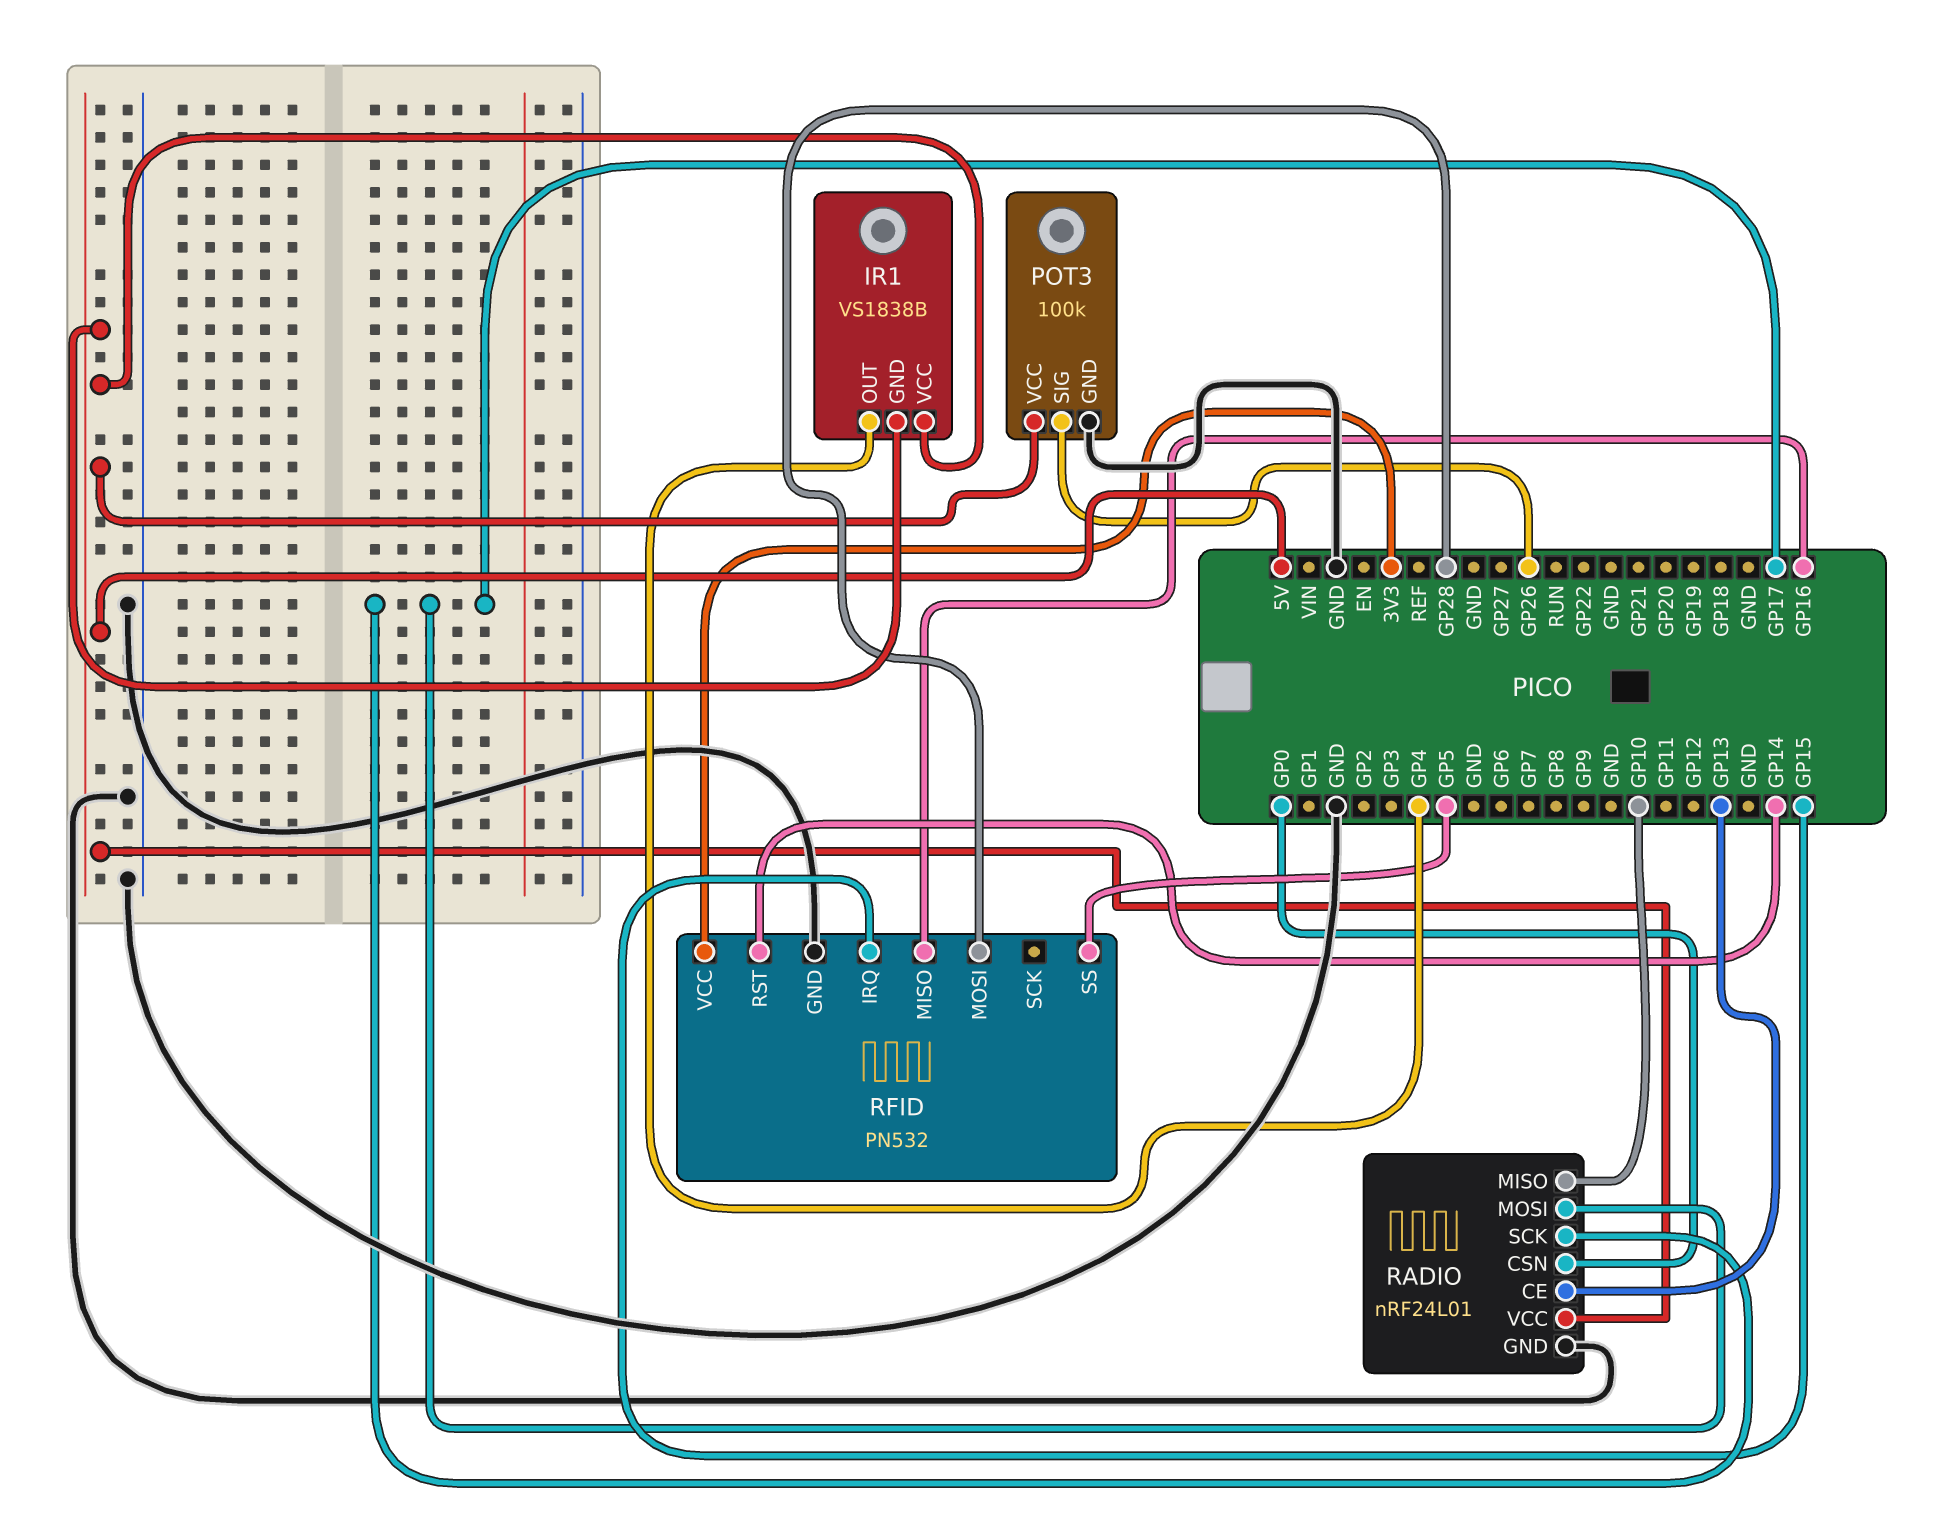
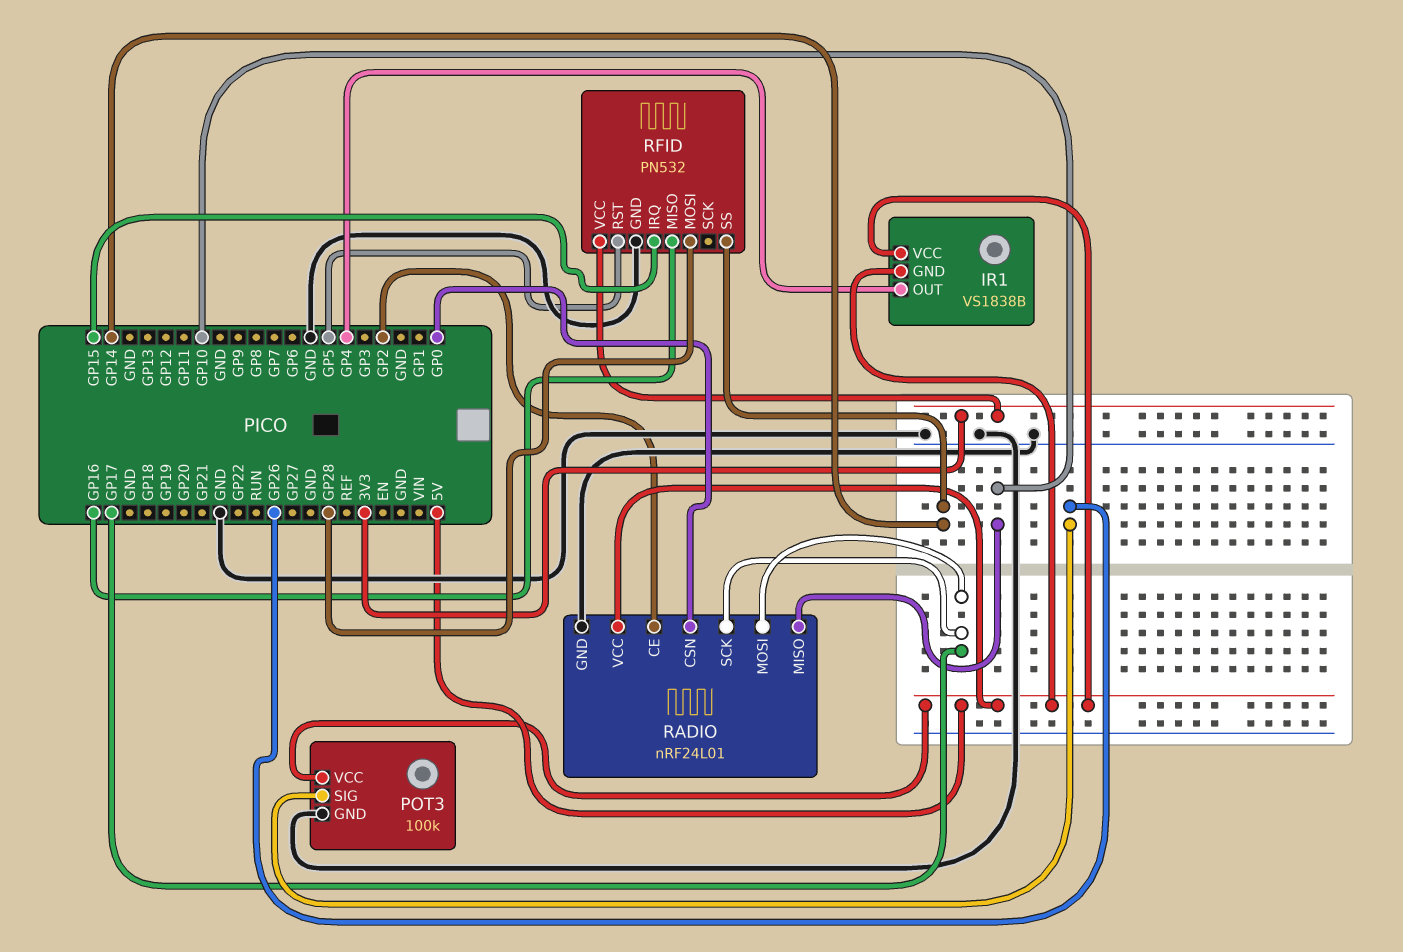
RADIO pin CE: GP13 -> GP2
RFID pin RST: GP14 -> GP5
RFID pin SS: GP5 -> GP14

